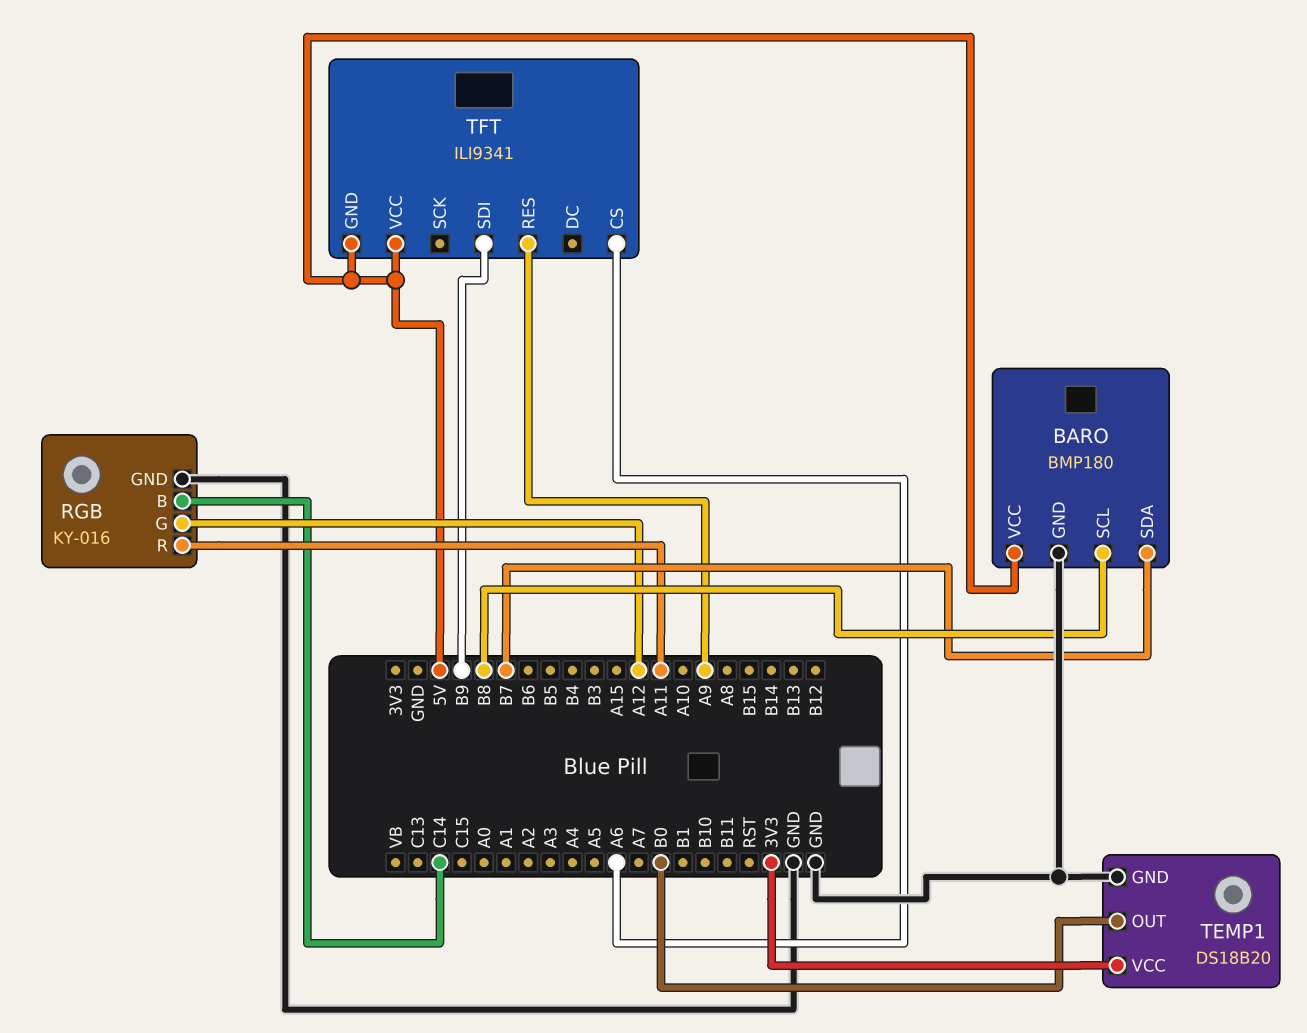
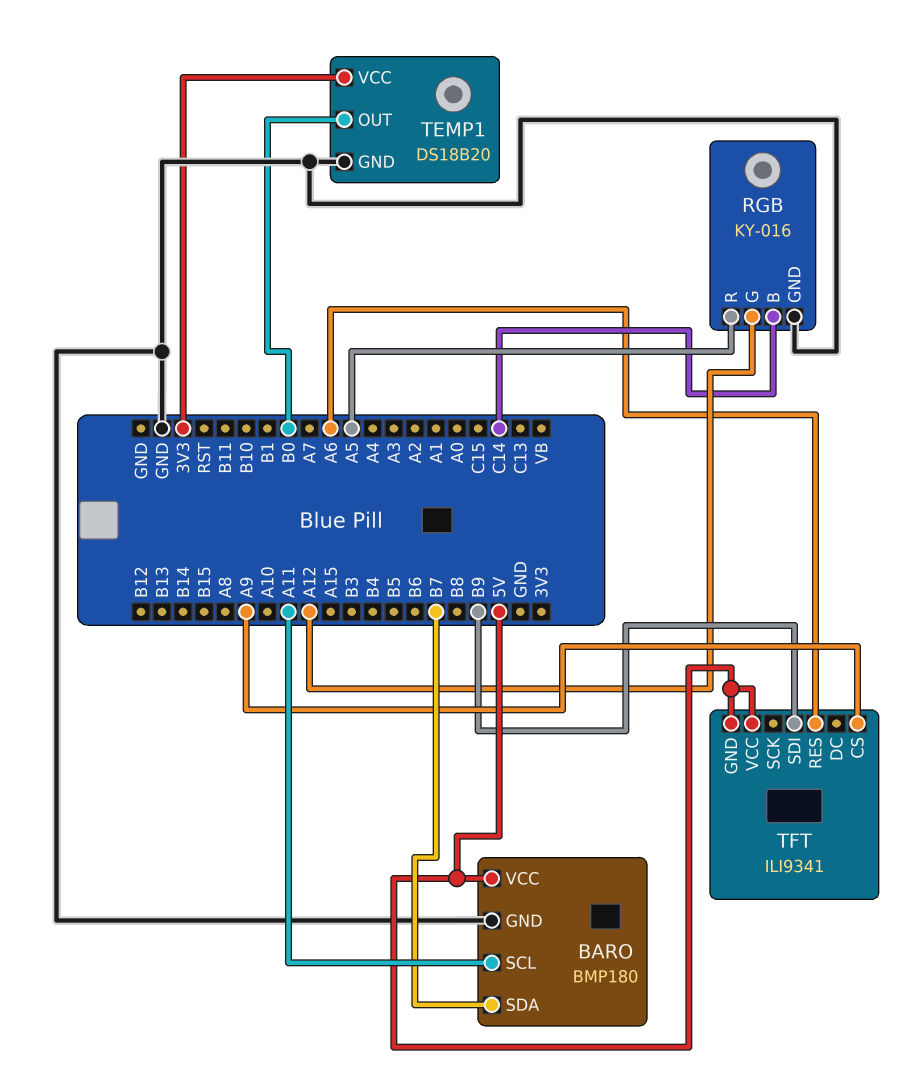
BARO pin SCL: B8 -> A11
RGB pin R: A11 -> A5
TFT pin CS: A6 -> A9
TFT pin RES: A9 -> A6

